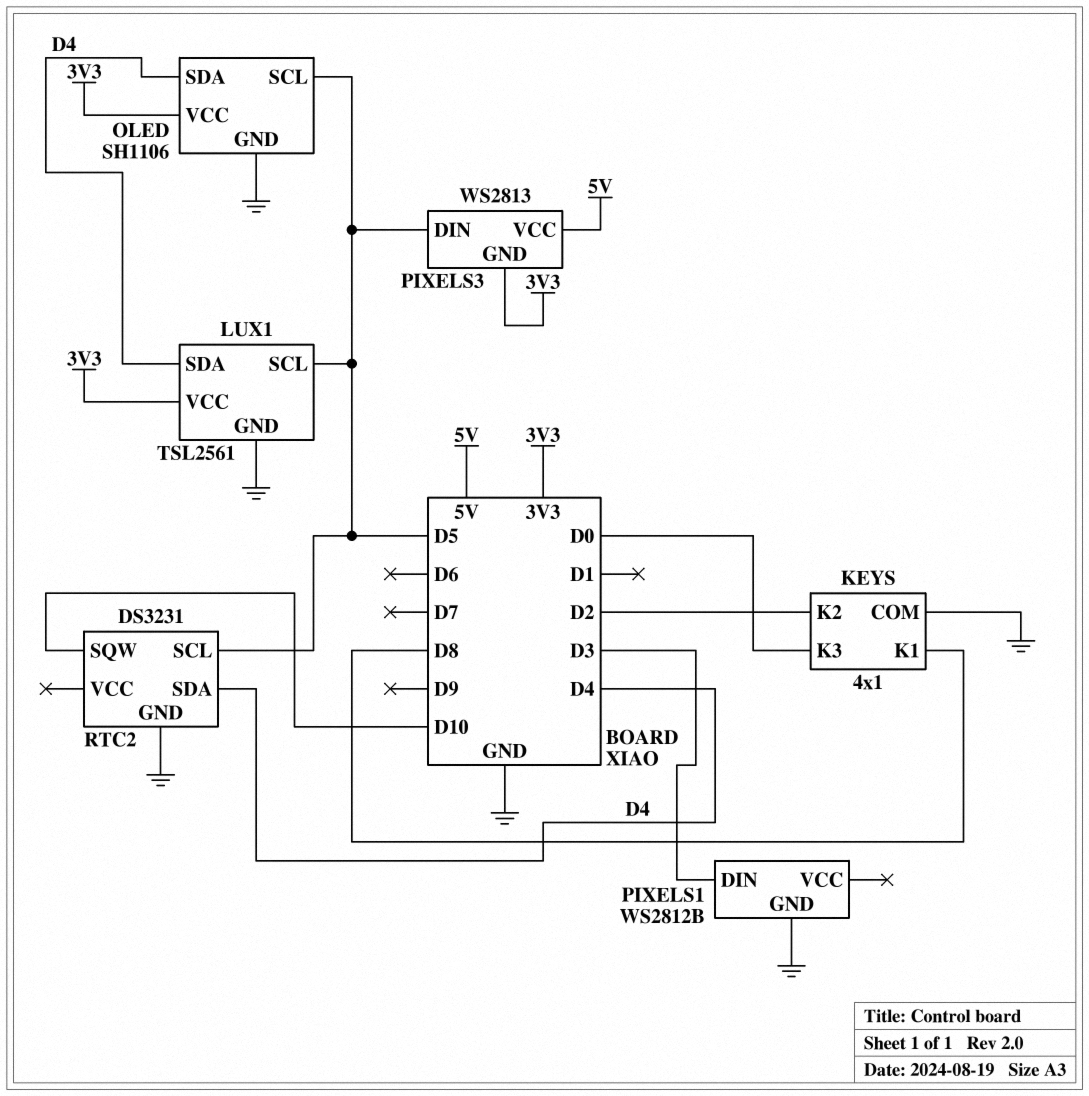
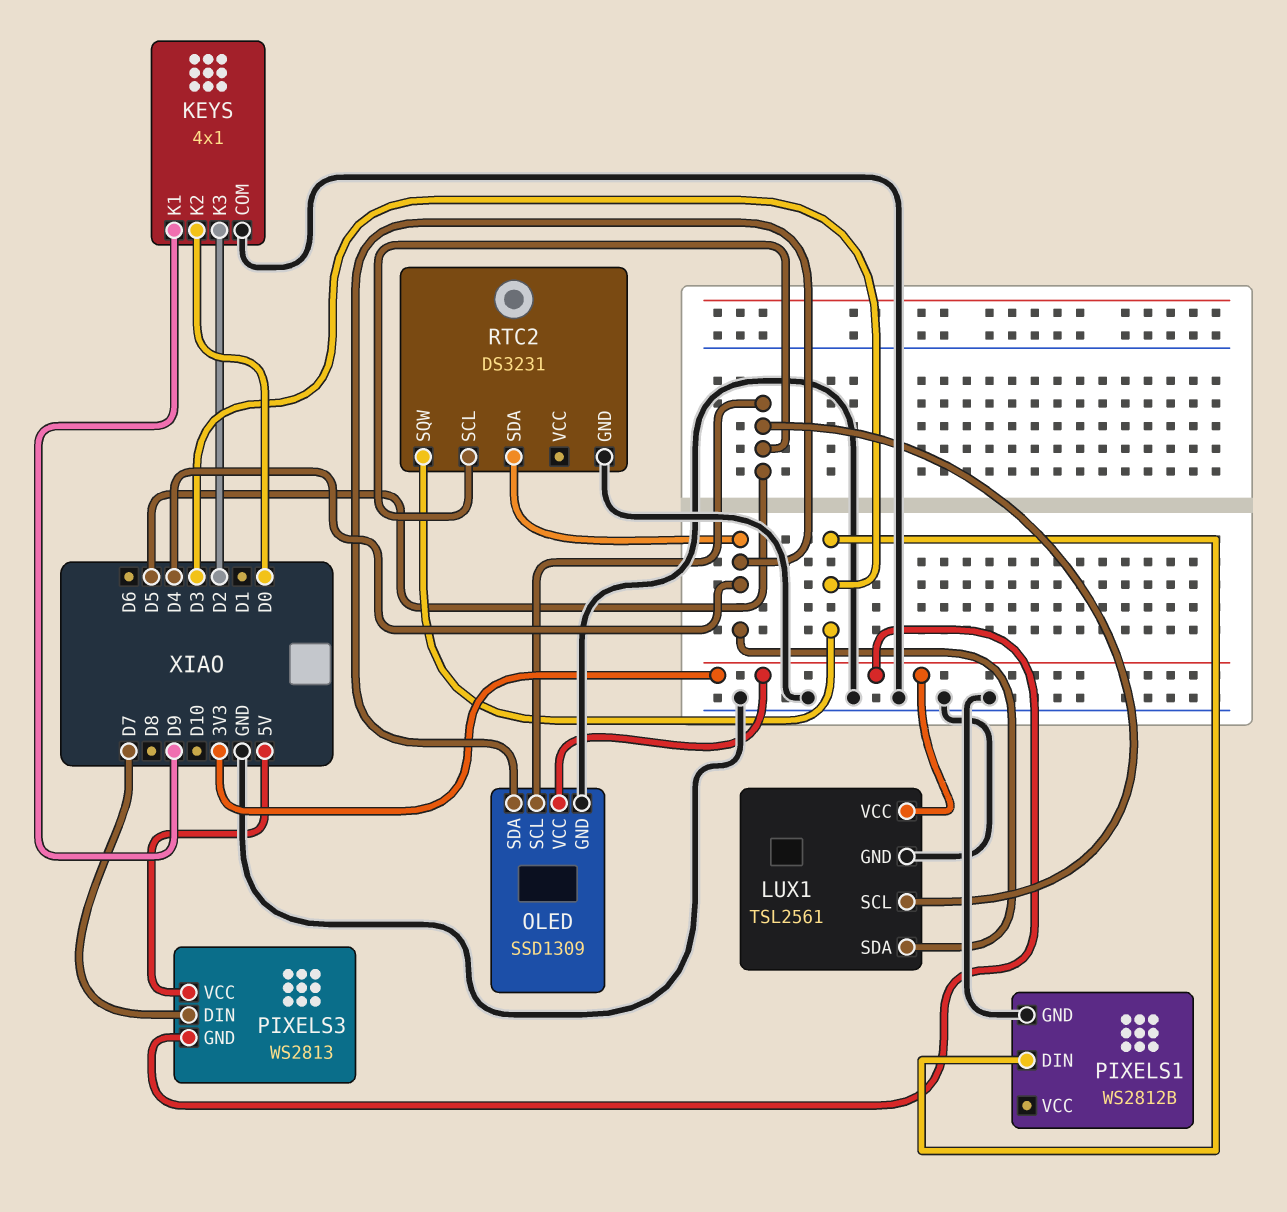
KEYS pin K1: D8 -> D9
KEYS pin K2: D2 -> D0
KEYS pin K3: D0 -> D2
OLED: SH1106 -> SSD1309
PIXELS3 pin DIN: D5 -> D7
RTC2 pin SQW: D10 -> D3

